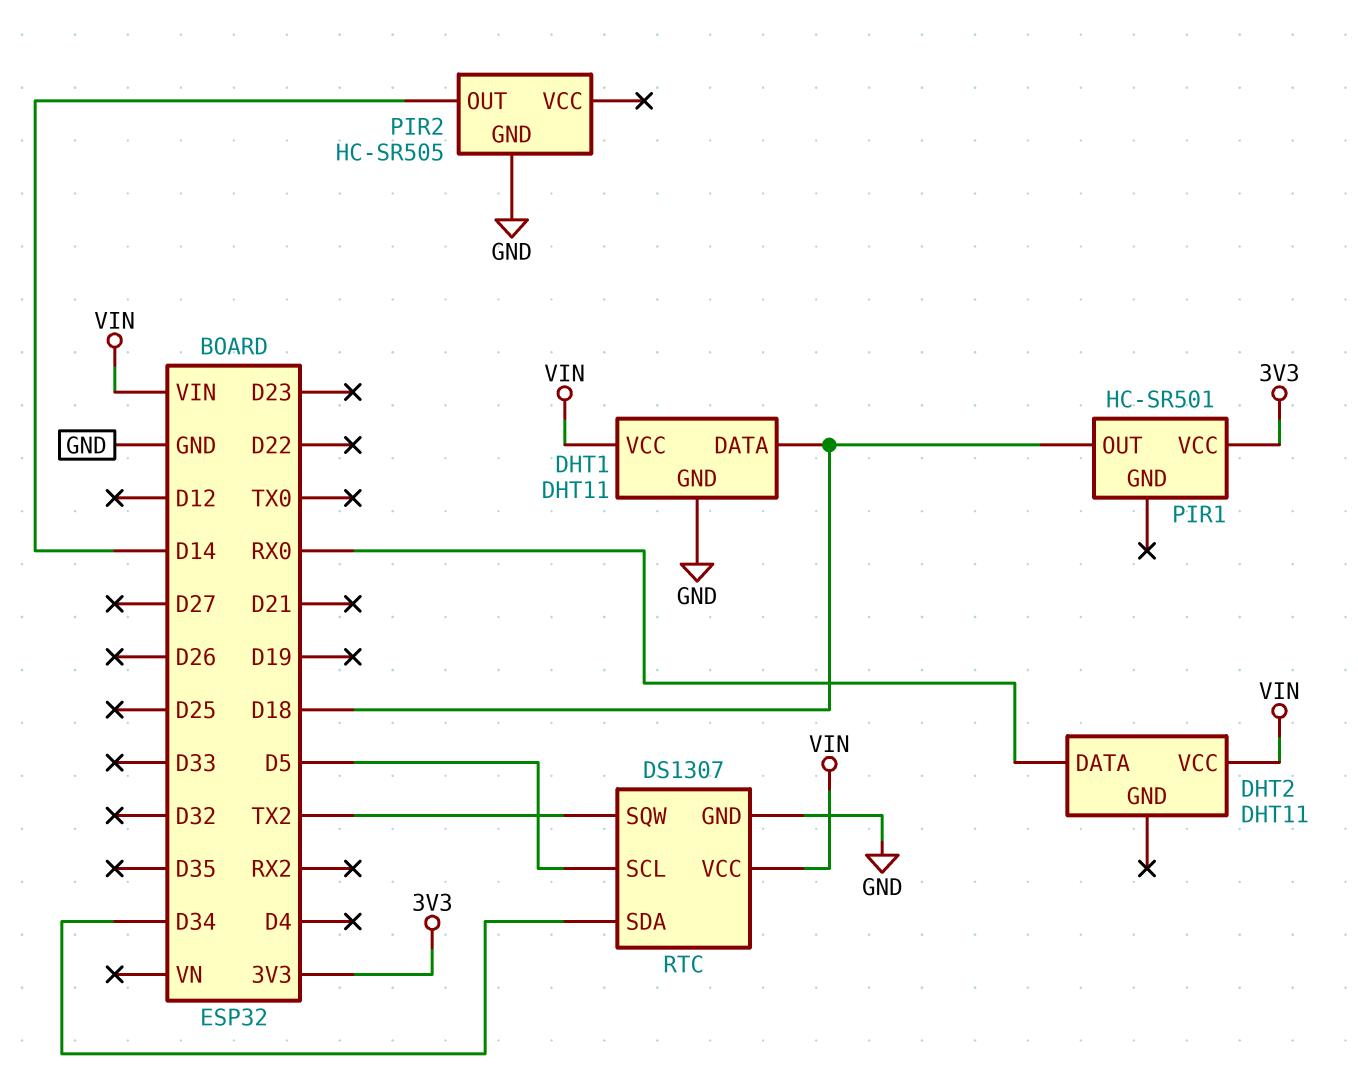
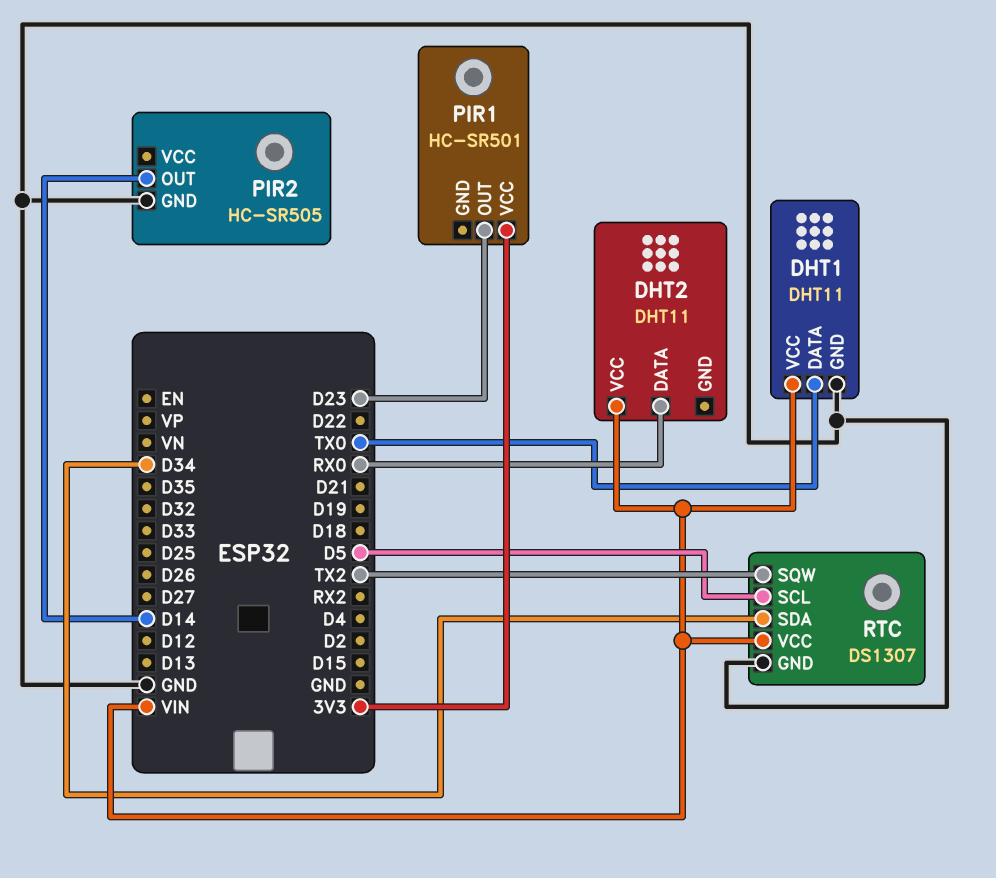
DHT1 pin DATA: D18 -> TX0
PIR1 pin OUT: D18 -> D23

